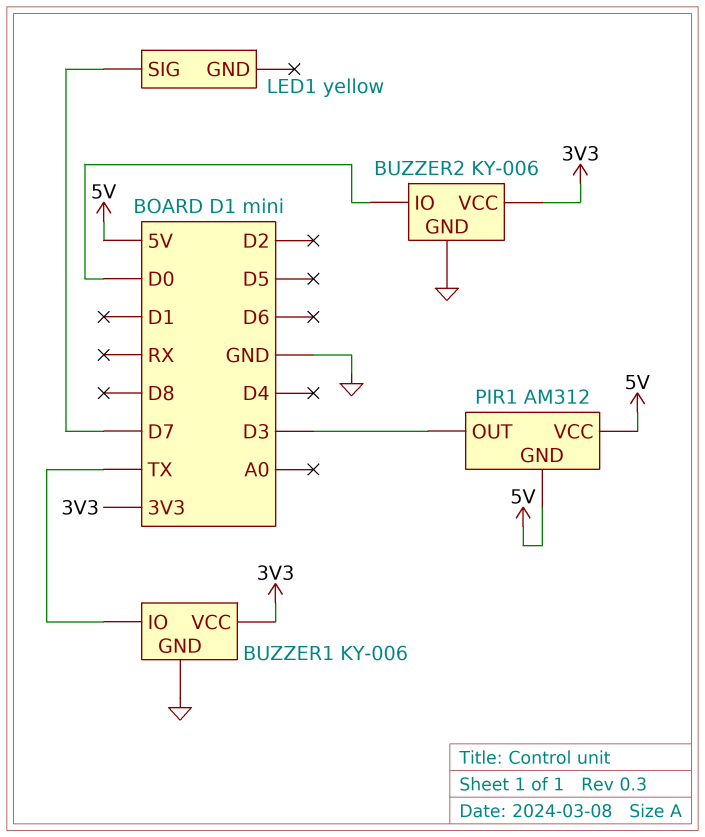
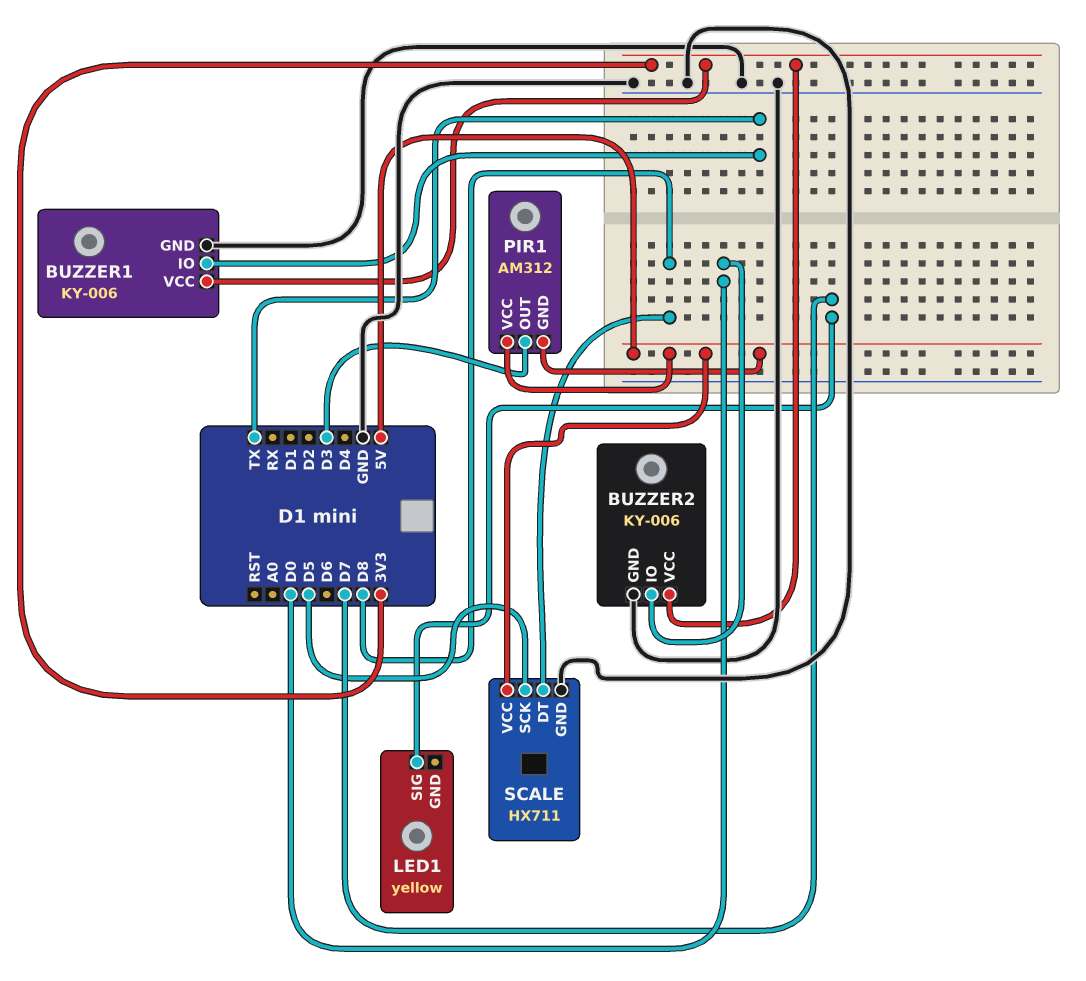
SCALE: none -> HX711
SCALE pin DT: none -> D8
SCALE pin GND: none -> GND
SCALE pin SCK: none -> D5
SCALE pin VCC: none -> 5V

